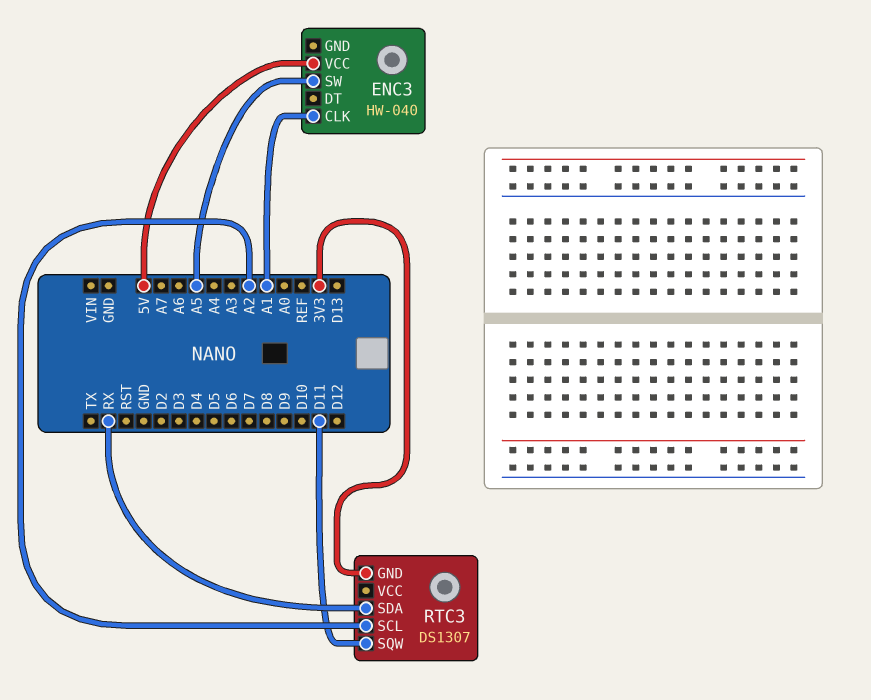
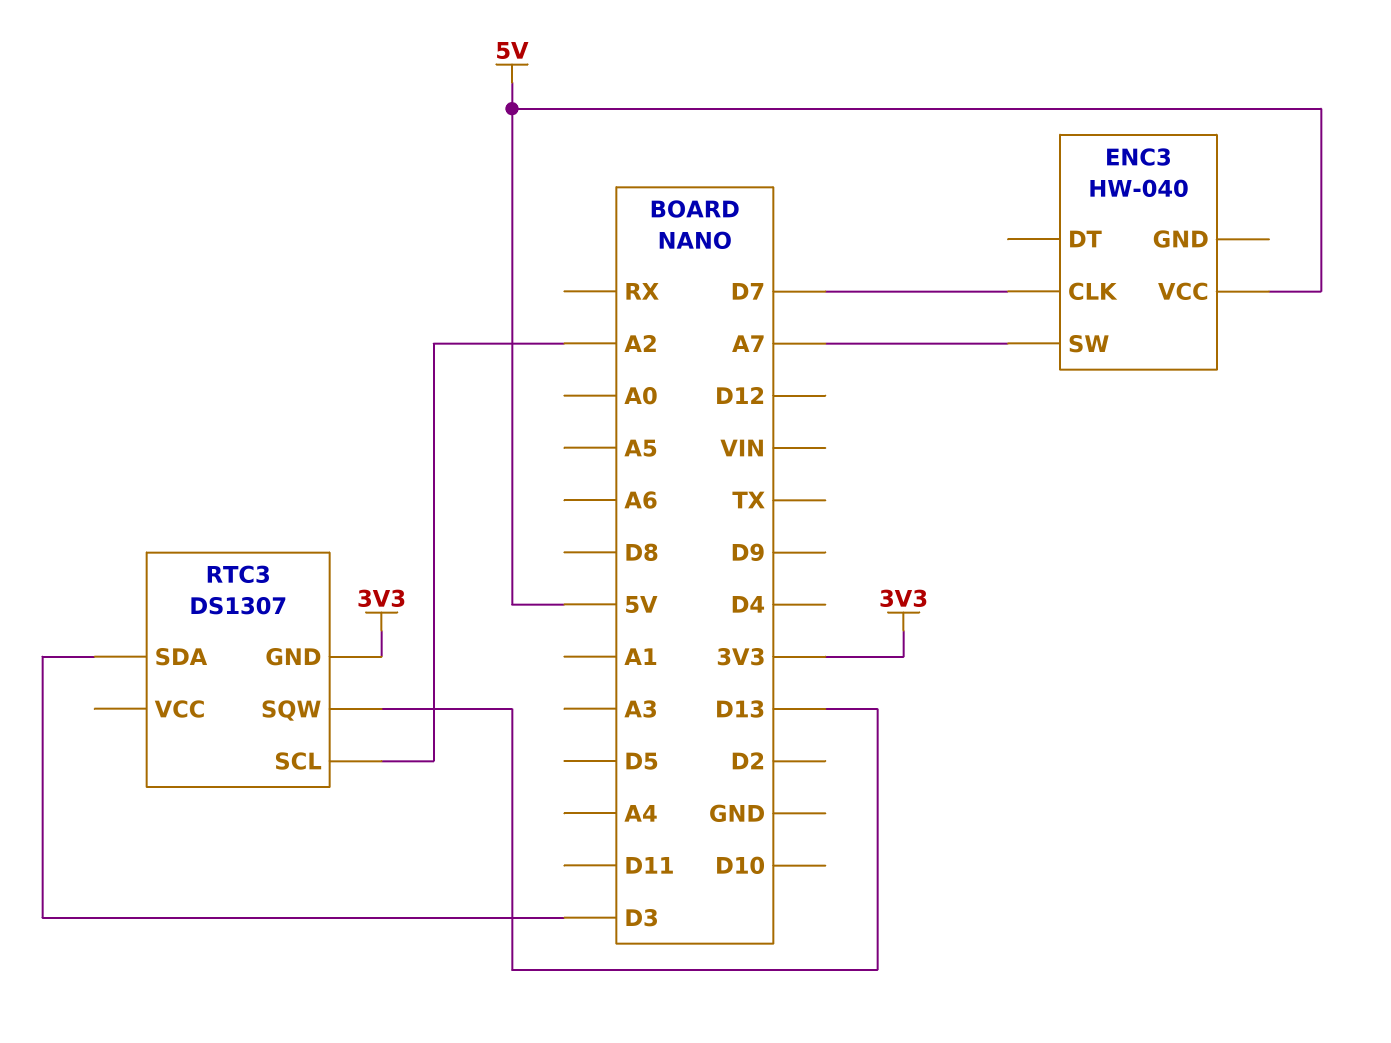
ENC3 pin CLK: A1 -> D7
ENC3 pin SW: A5 -> A7
RTC3 pin SDA: RX -> D3
RTC3 pin SQW: D11 -> D13

